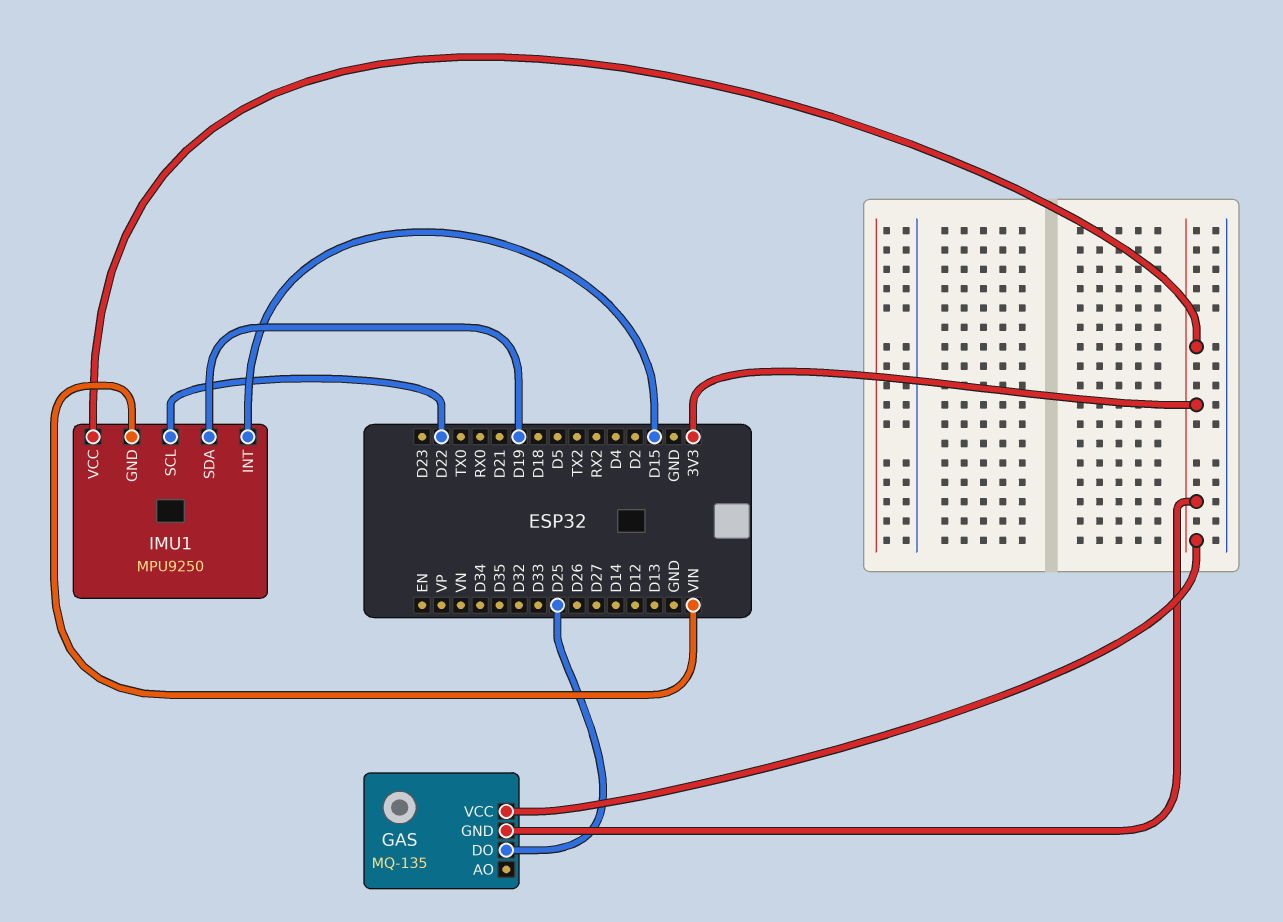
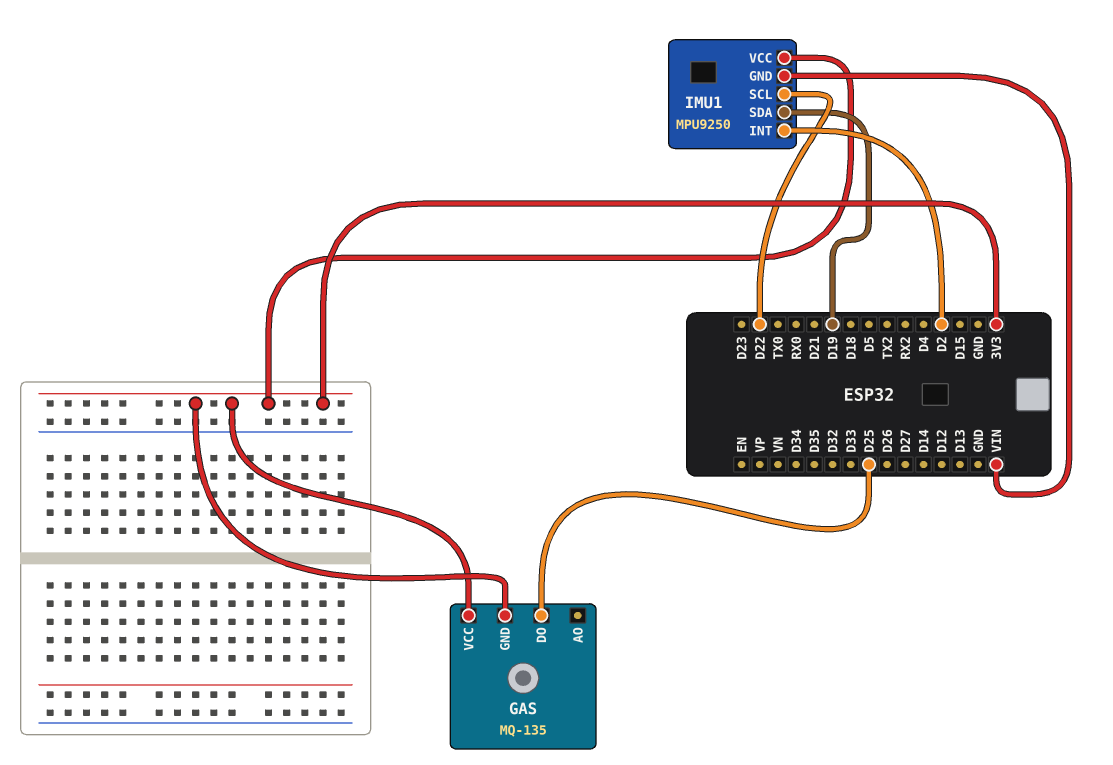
IMU1 pin INT: D15 -> D2

